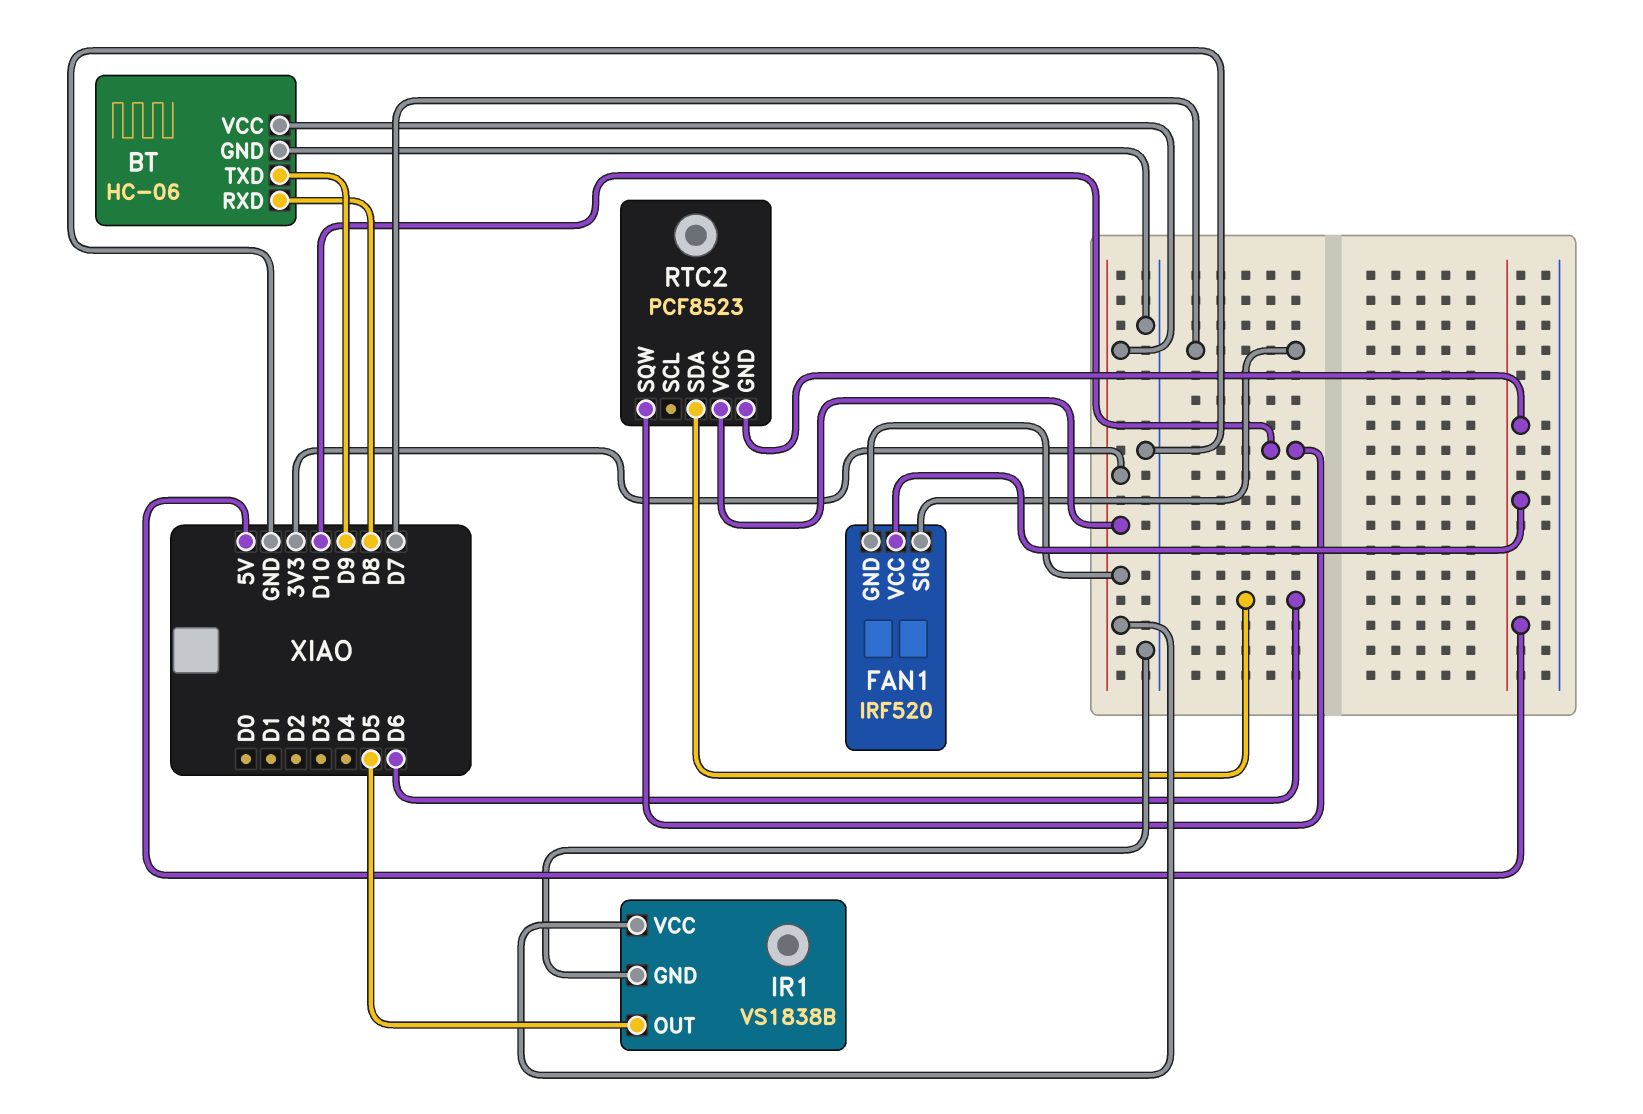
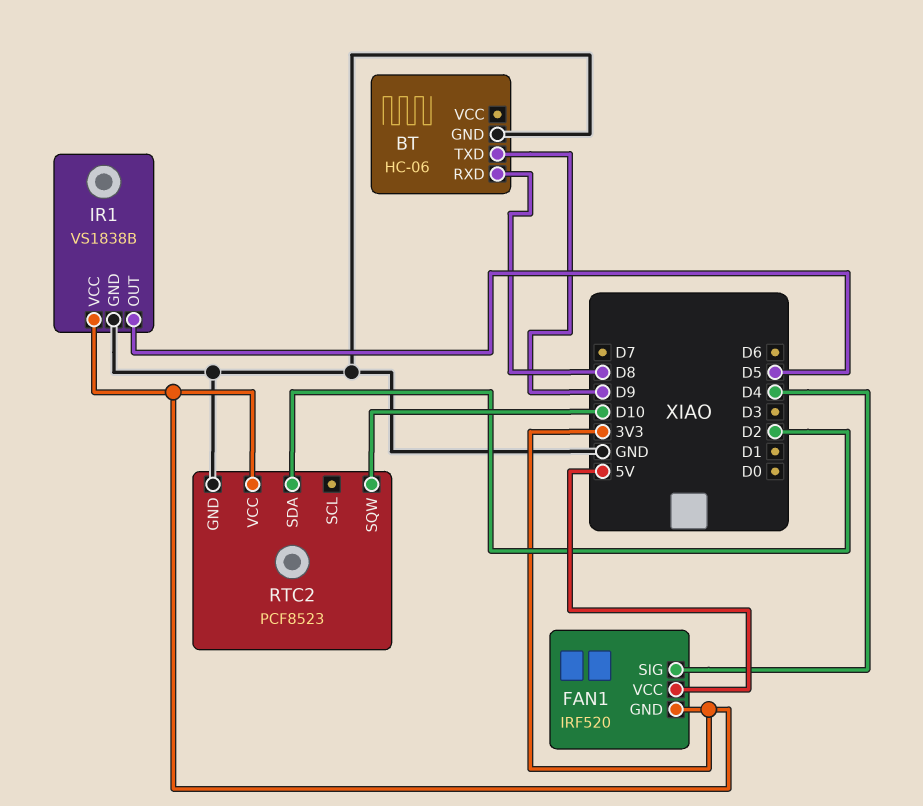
BT pin VCC: 3V3 -> none
FAN1 pin SIG: D7 -> D4
RTC2 pin GND: 5V -> GND
RTC2 pin SDA: D6 -> D2

